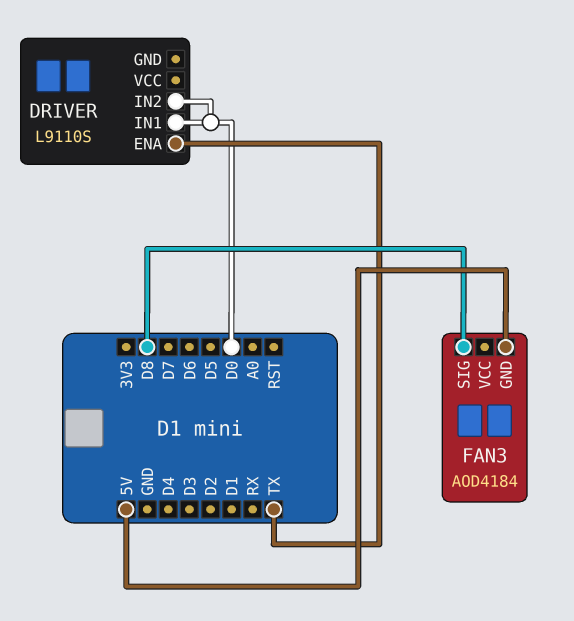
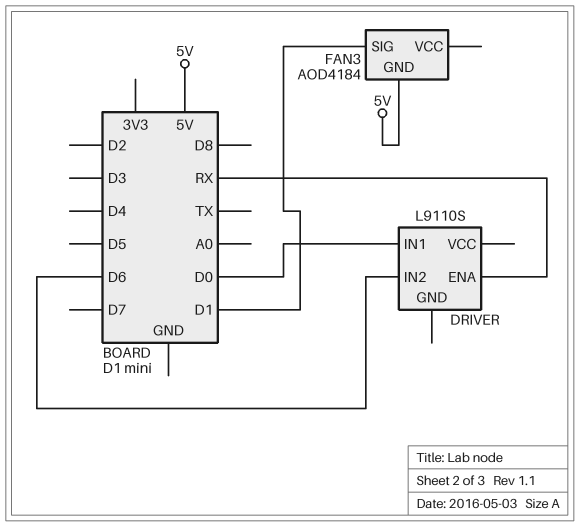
DRIVER pin ENA: TX -> RX
DRIVER pin IN2: D0 -> D6
FAN3 pin SIG: D8 -> D1

